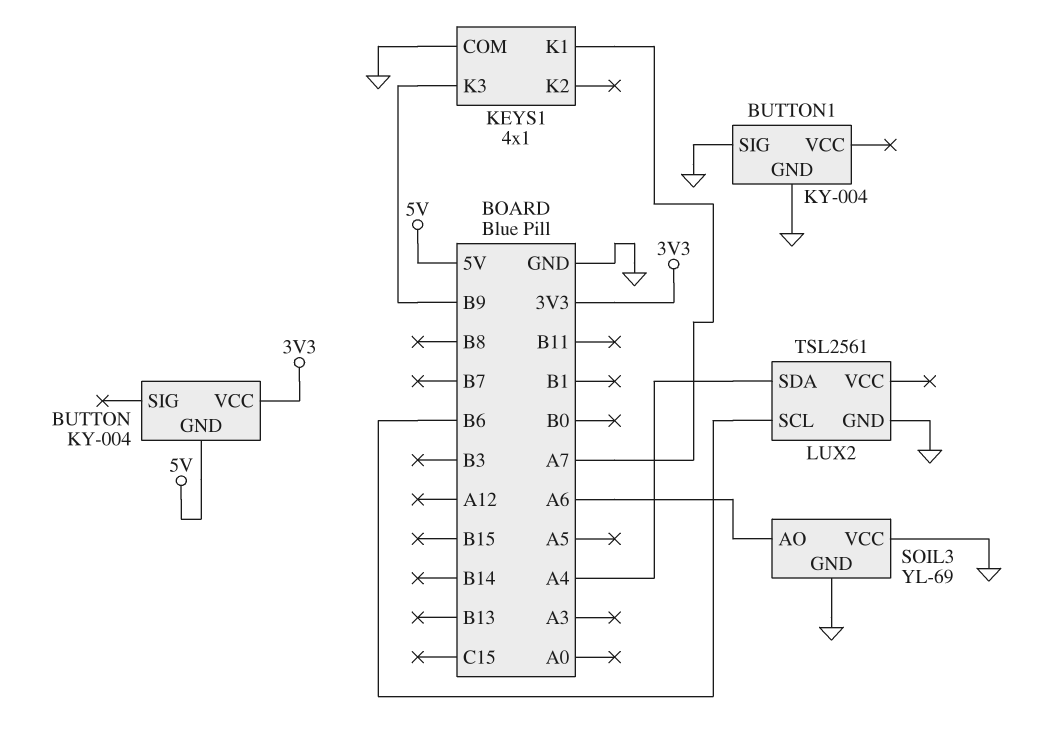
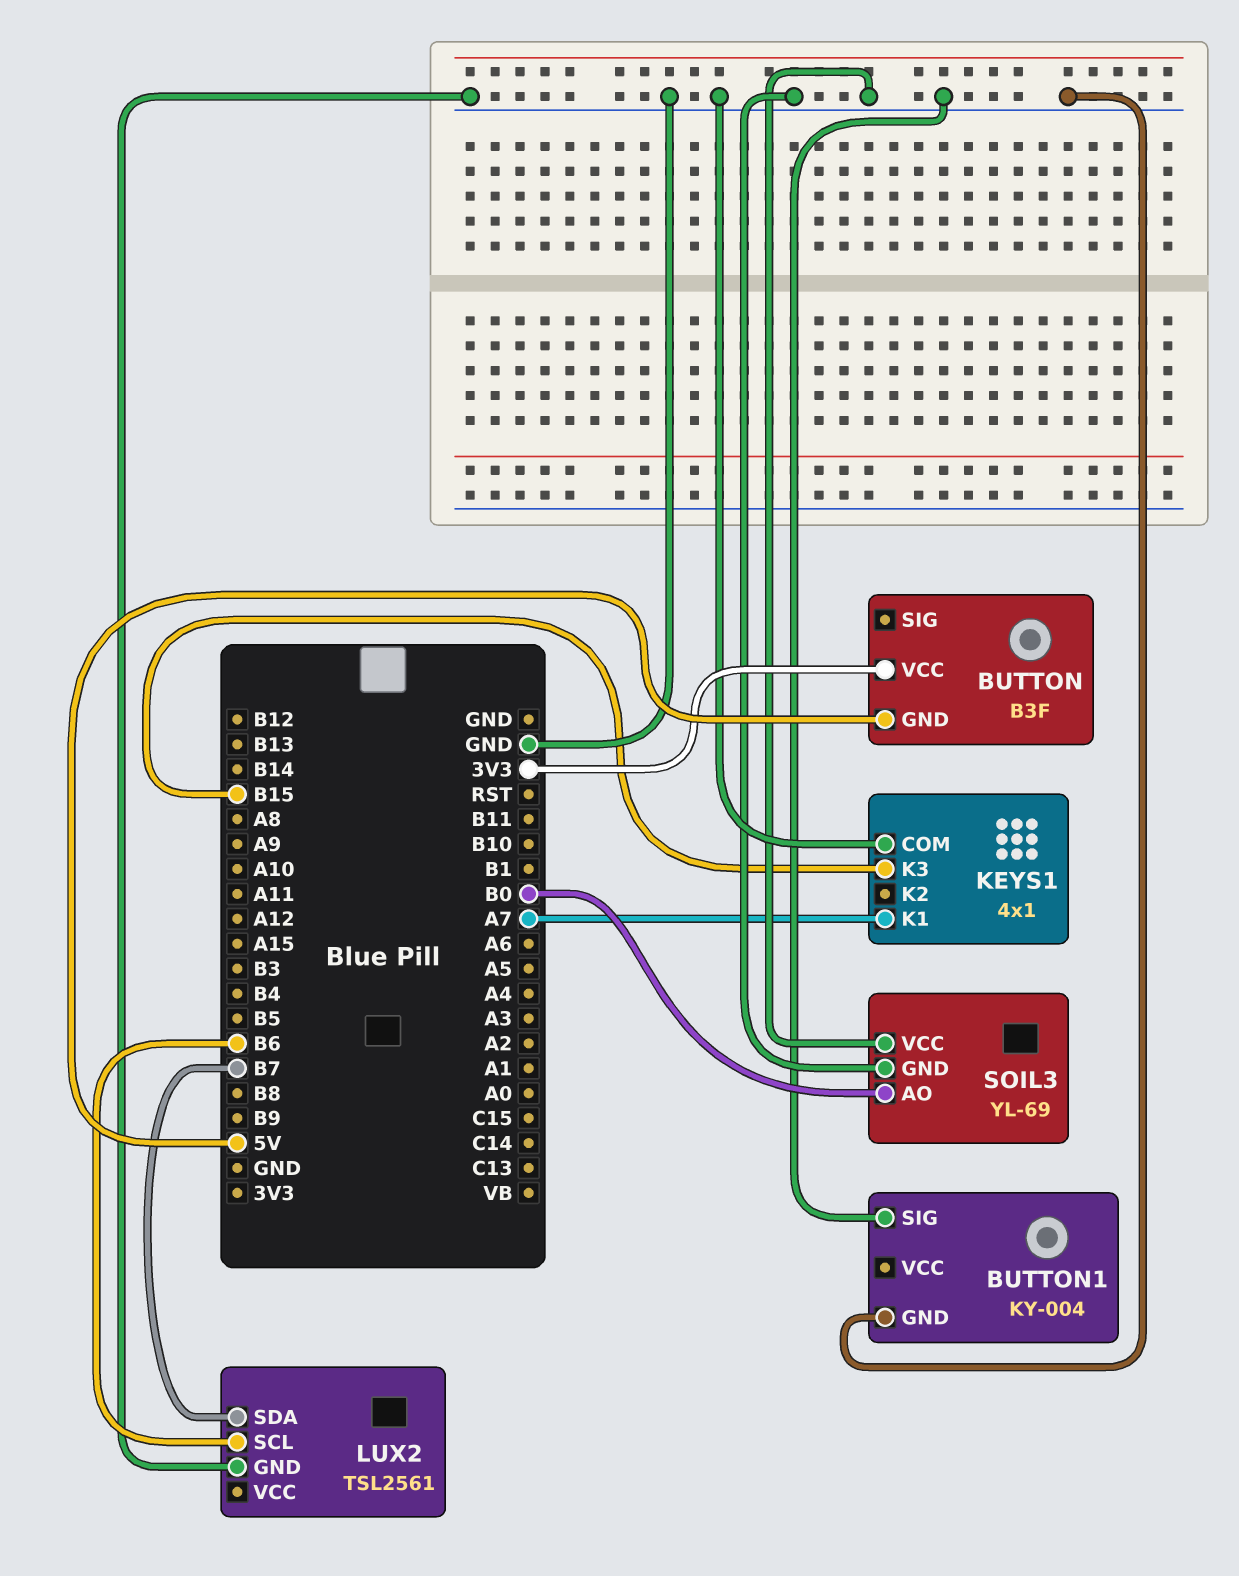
BUTTON: KY-004 -> B3F
KEYS1 pin K3: B9 -> B15
LUX2 pin SDA: A4 -> B7
SOIL3 pin AO: A6 -> B0

